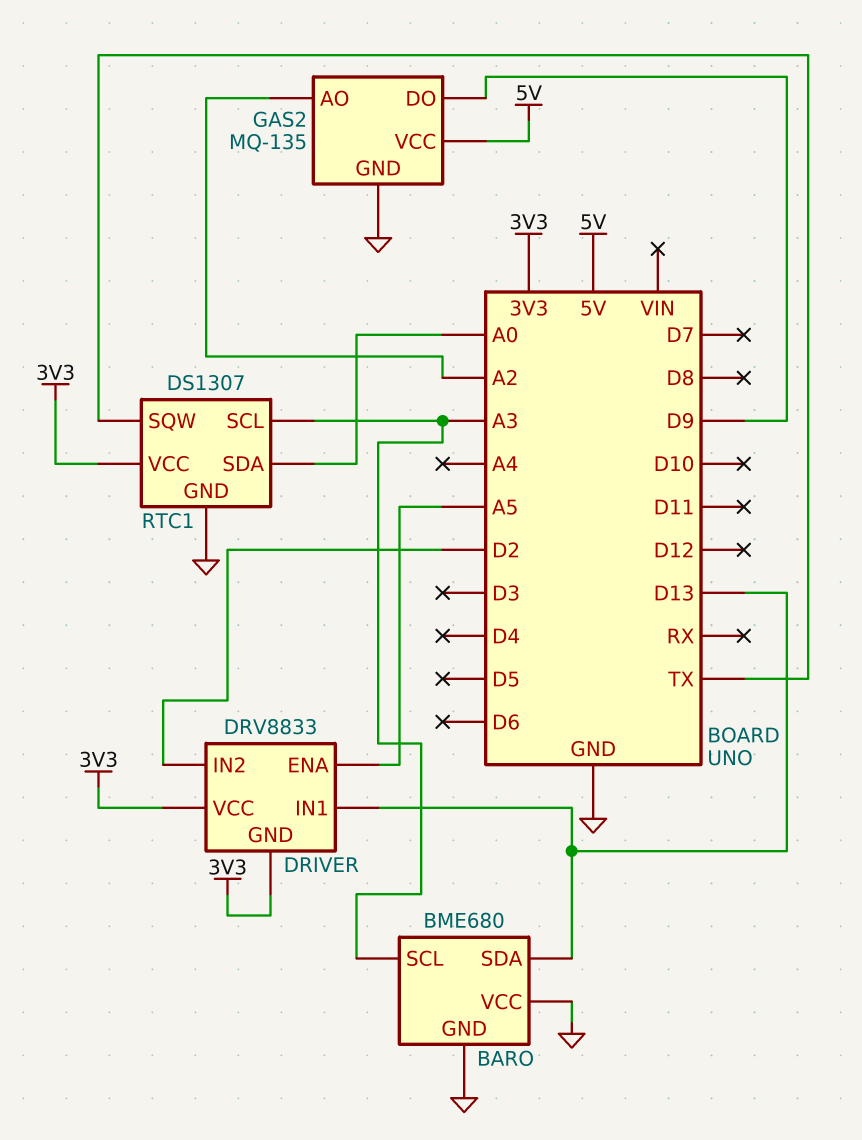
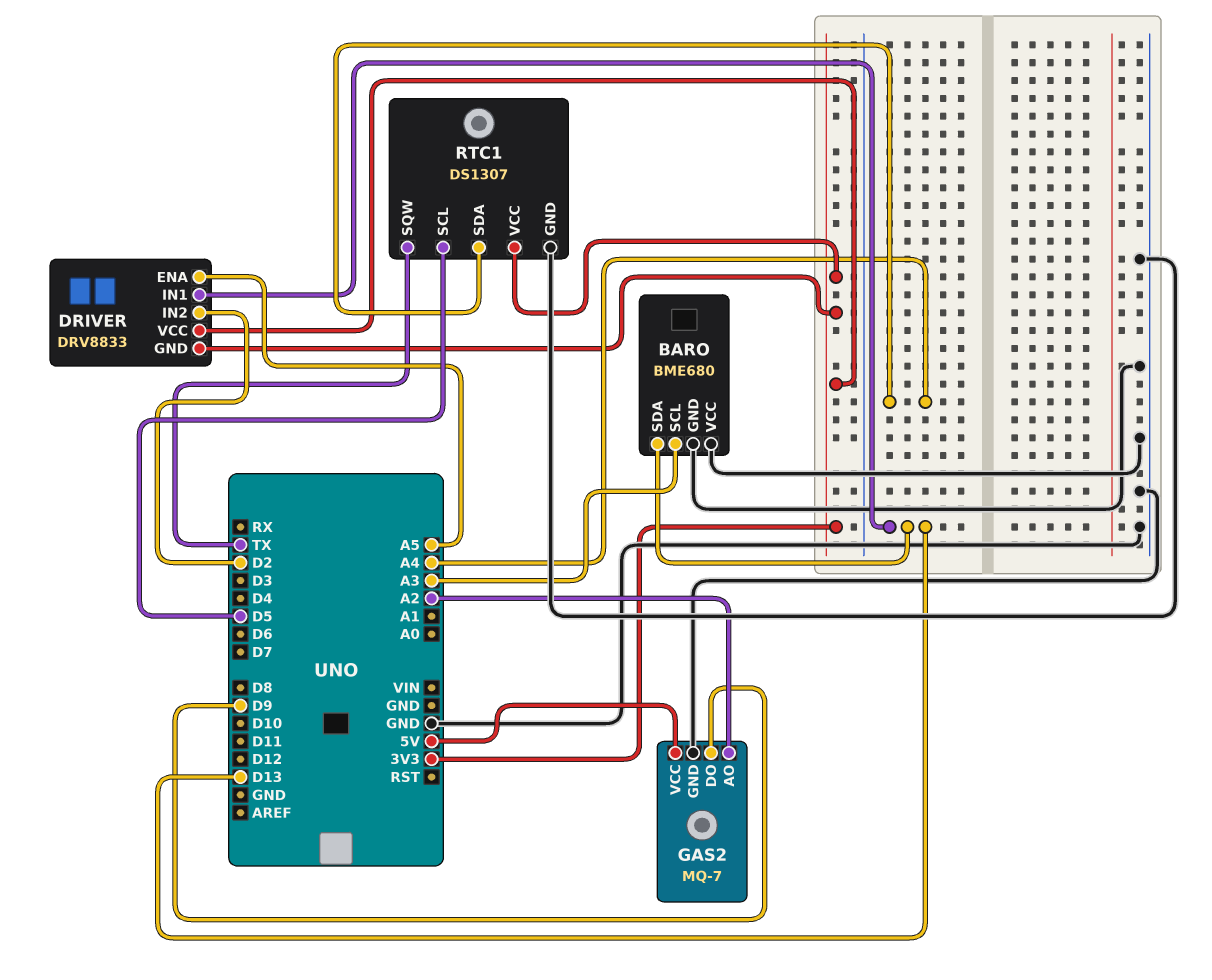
GAS2: MQ-135 -> MQ-7
RTC1 pin SCL: A3 -> D5
RTC1 pin SDA: A0 -> A4

